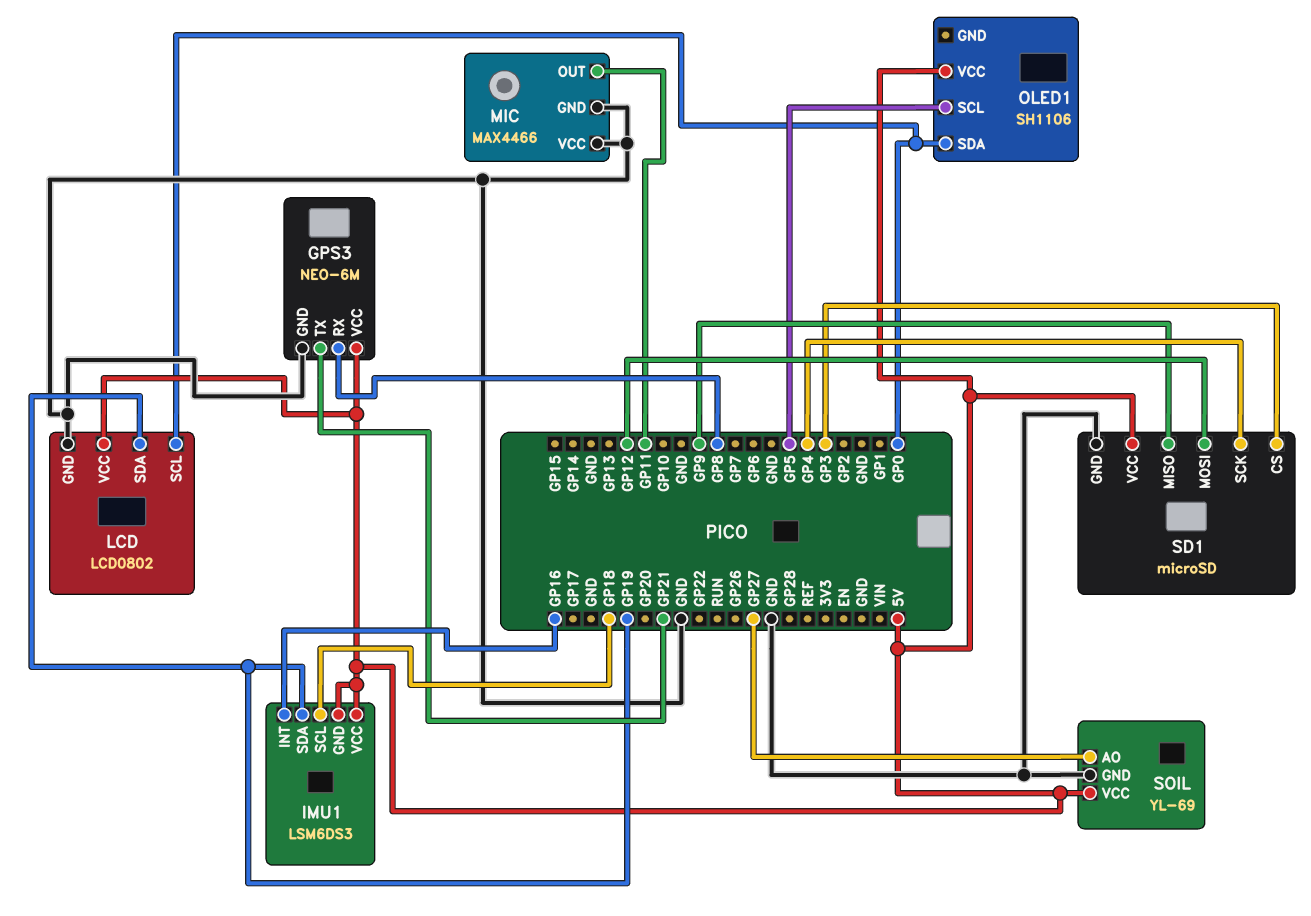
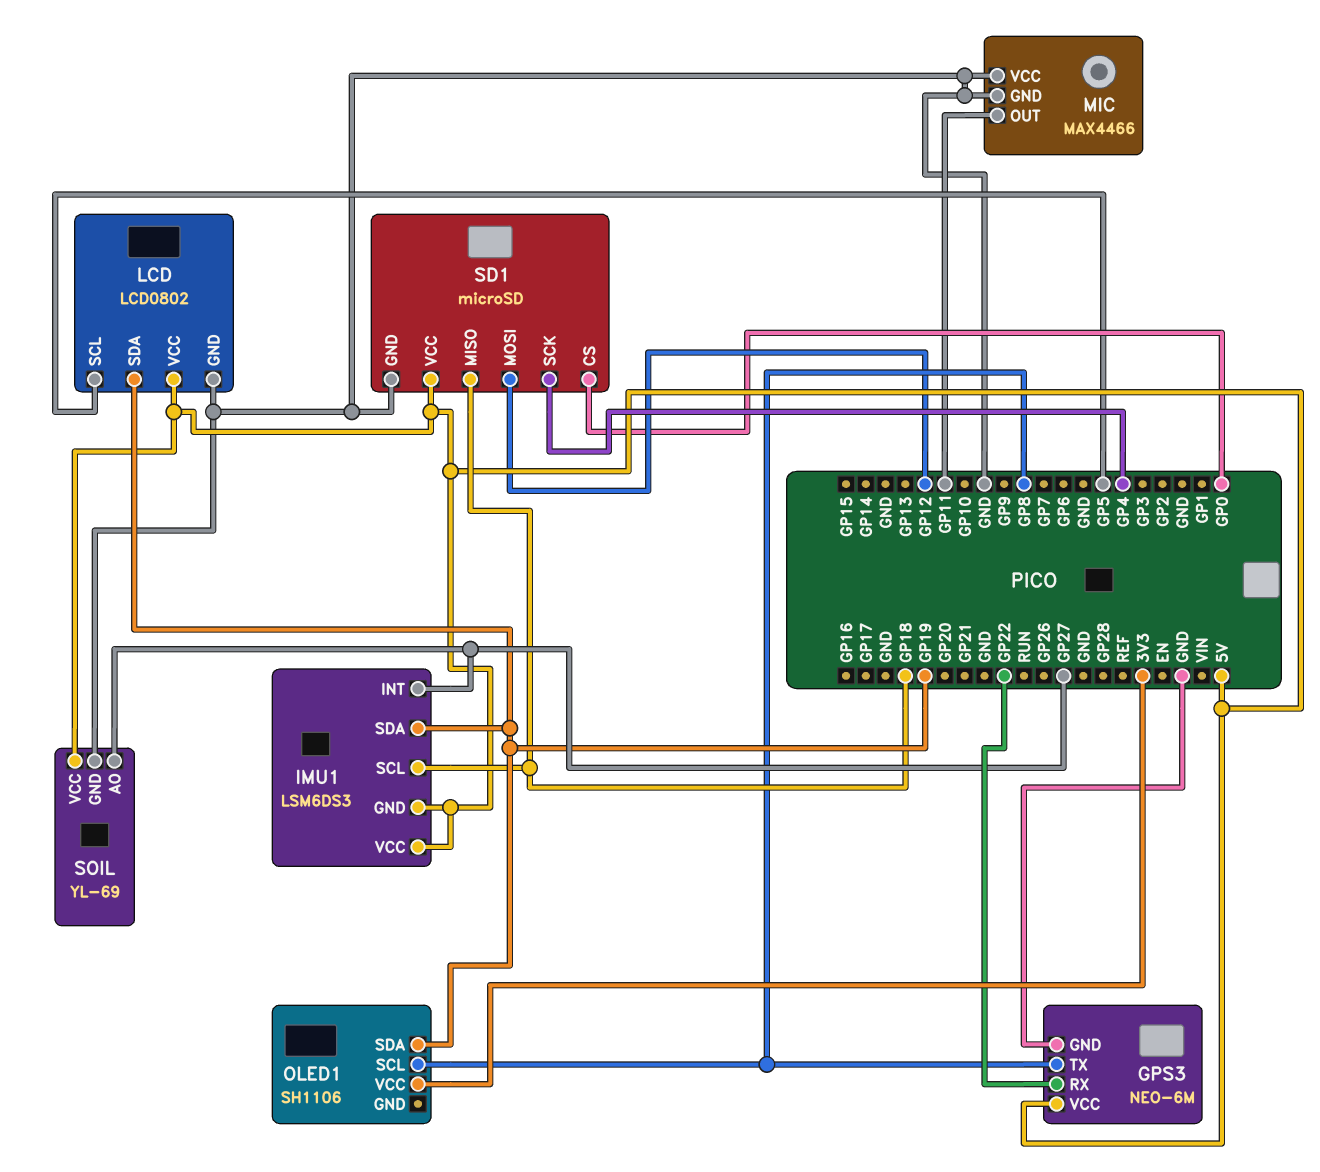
GPS3 pin RX: GP8 -> GP22
GPS3 pin TX: GP21 -> GP8
IMU1 pin INT: GP16 -> GP27
LCD pin SCL: GP0 -> GP5
OLED1 pin SCL: GP5 -> GP8
OLED1 pin SDA: GP0 -> GP19
OLED1 pin VCC: 5V -> 3V3
SD1 pin CS: GP3 -> GP0
SD1 pin MISO: GP9 -> GP18

